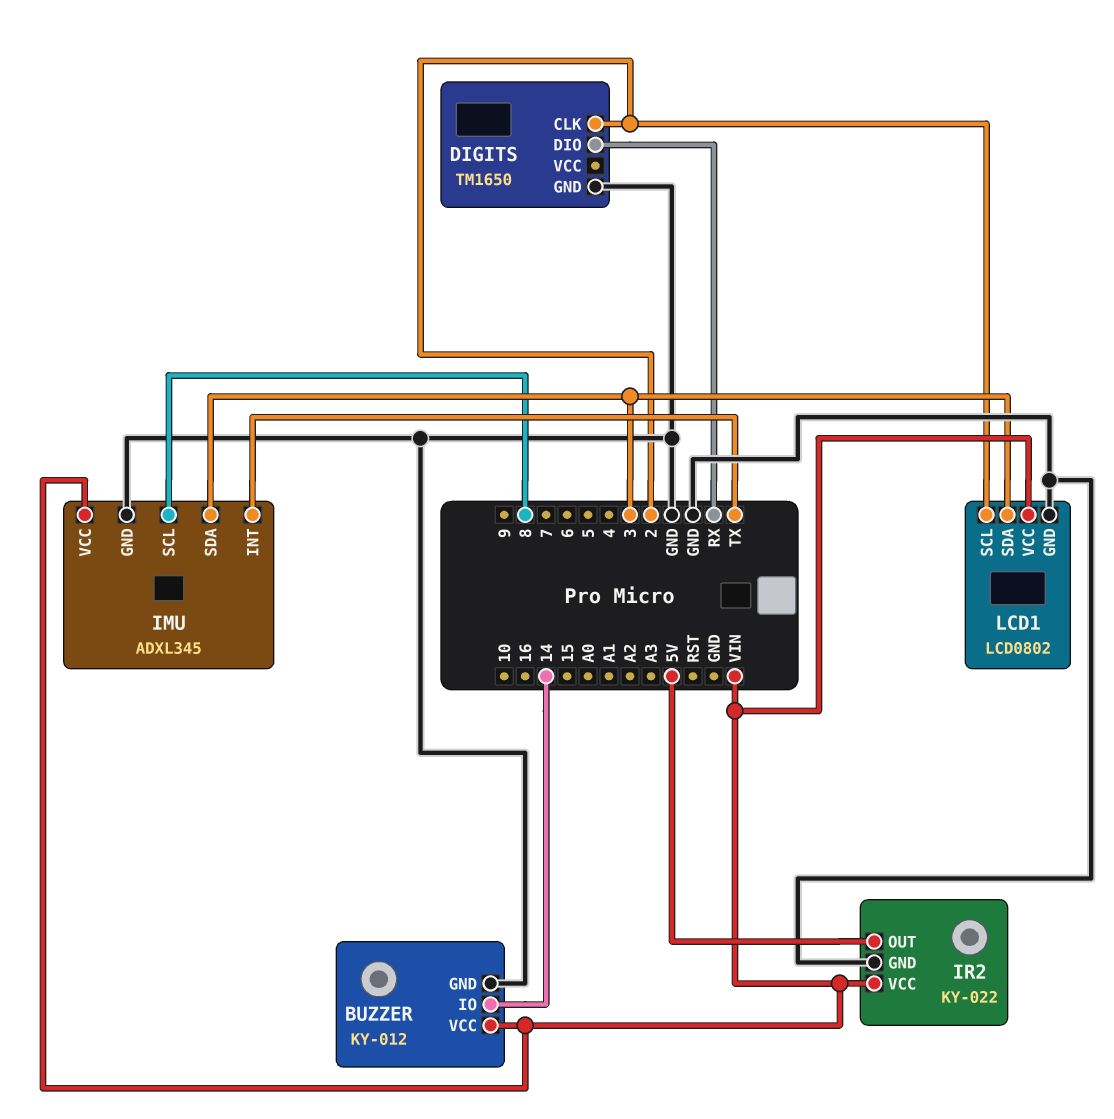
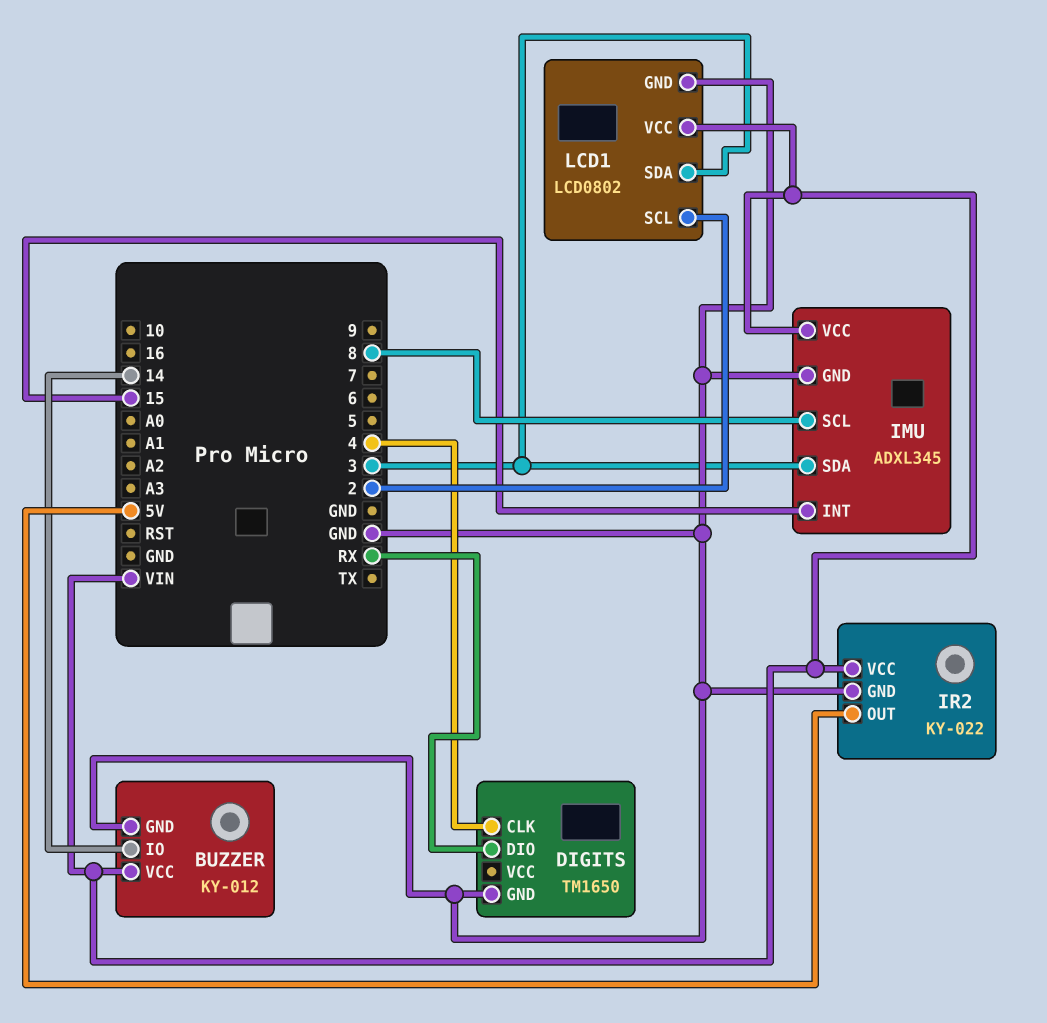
DIGITS pin CLK: 2 -> 4
IMU pin INT: TX -> 15

